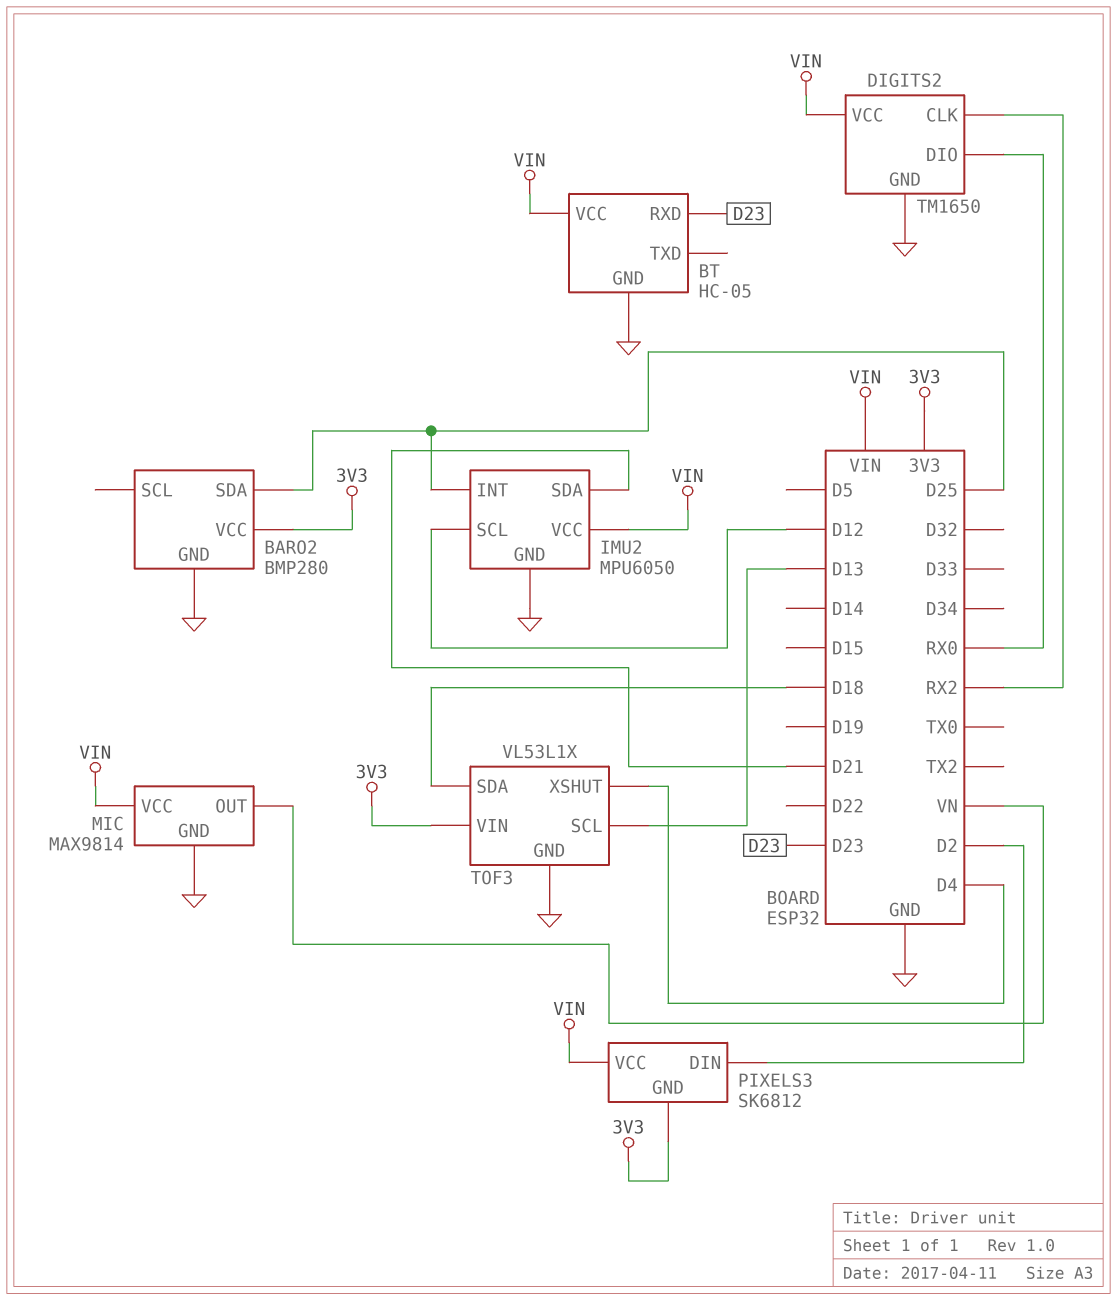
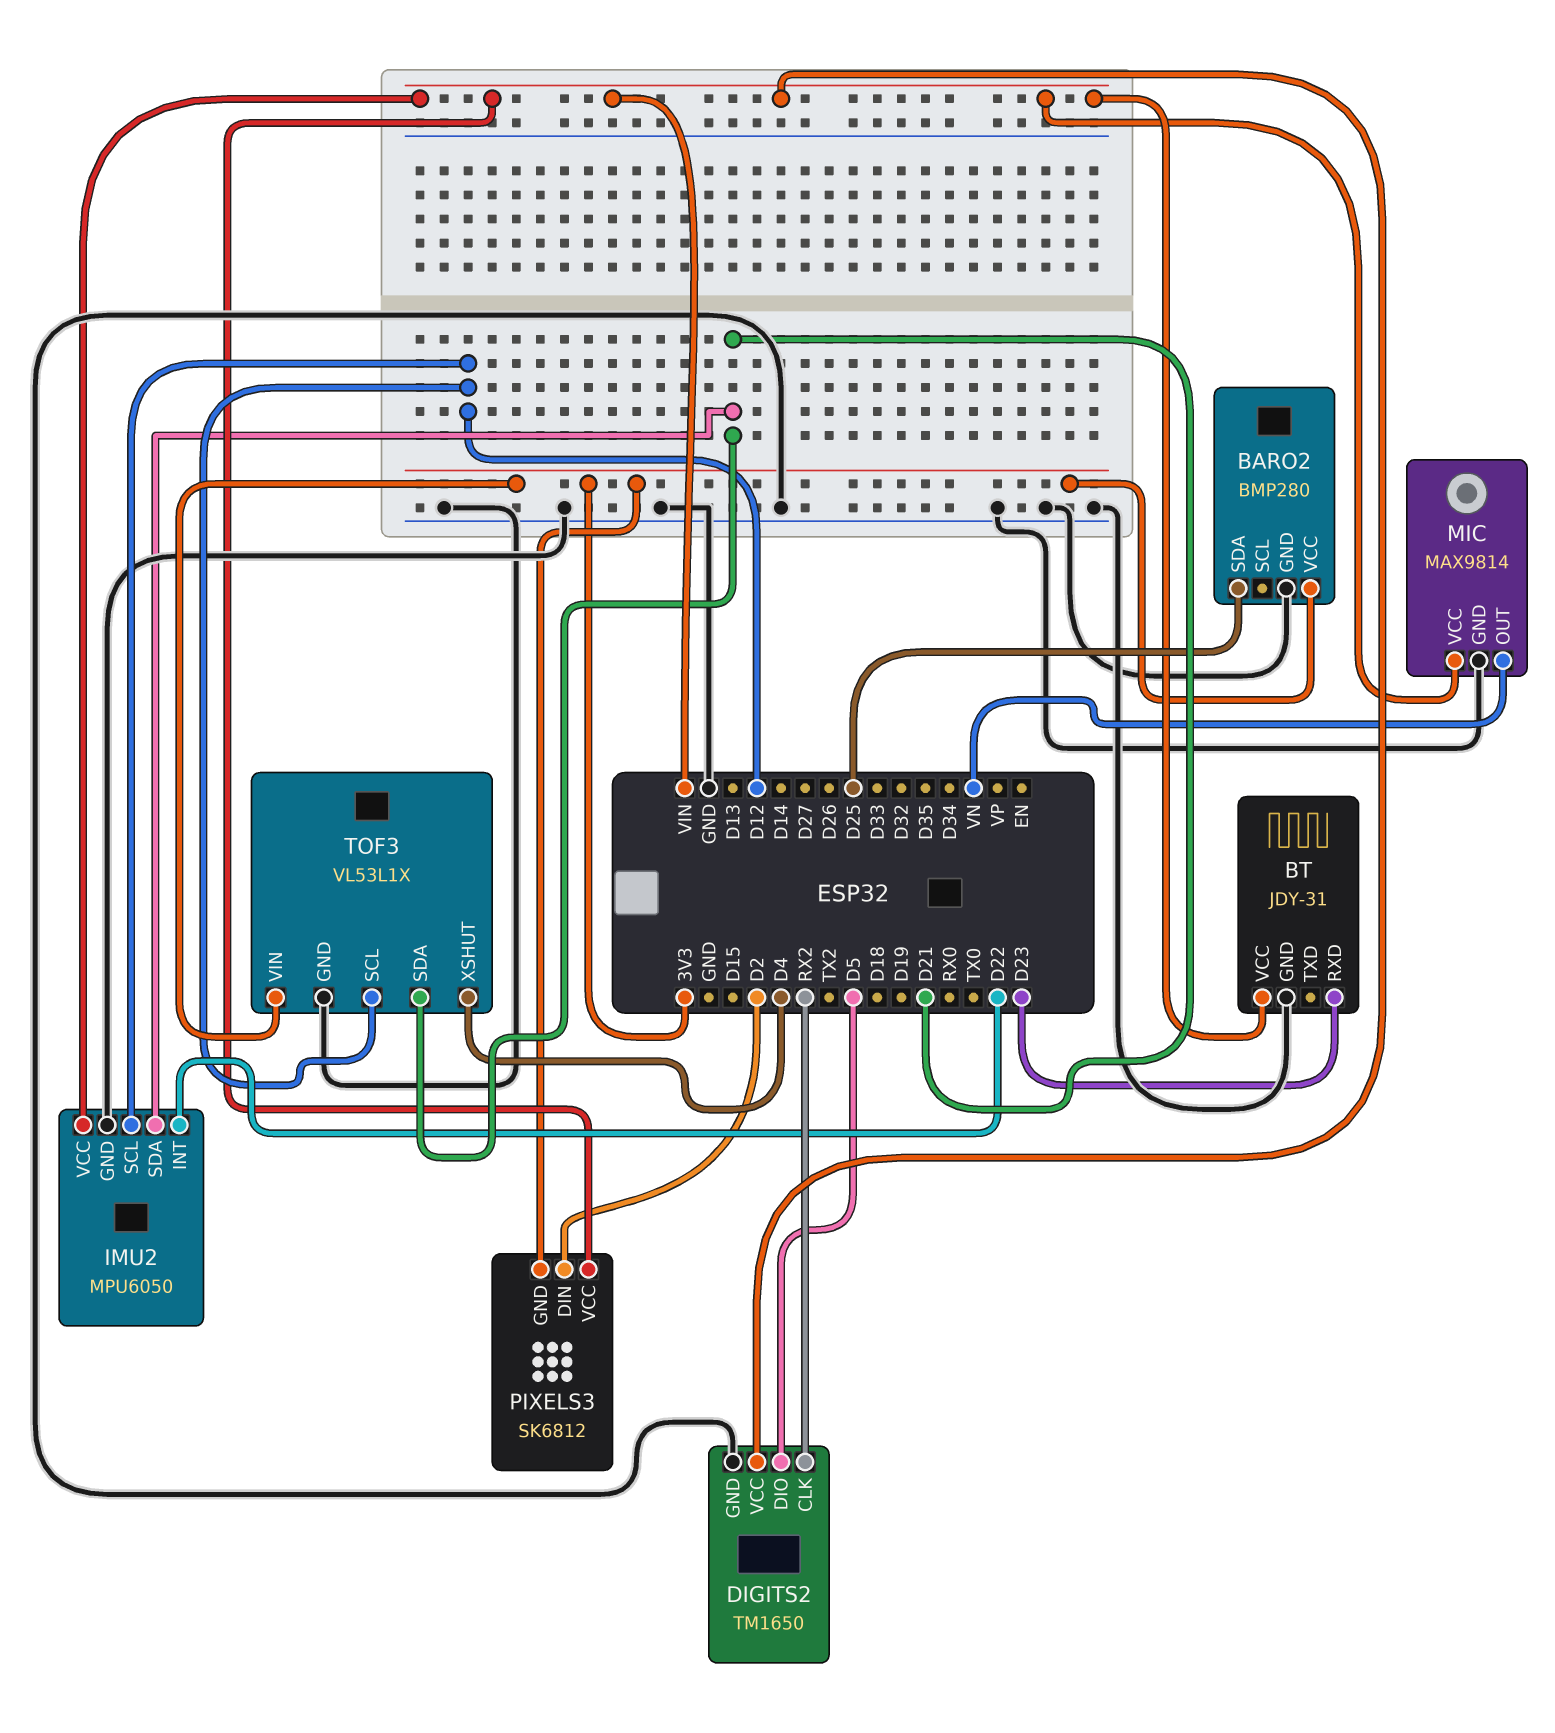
BT: HC-05 -> JDY-31
DIGITS2 pin DIO: RX0 -> D5
IMU2 pin INT: D25 -> D22
TOF3 pin SCL: D13 -> D12
TOF3 pin SDA: D18 -> D21

